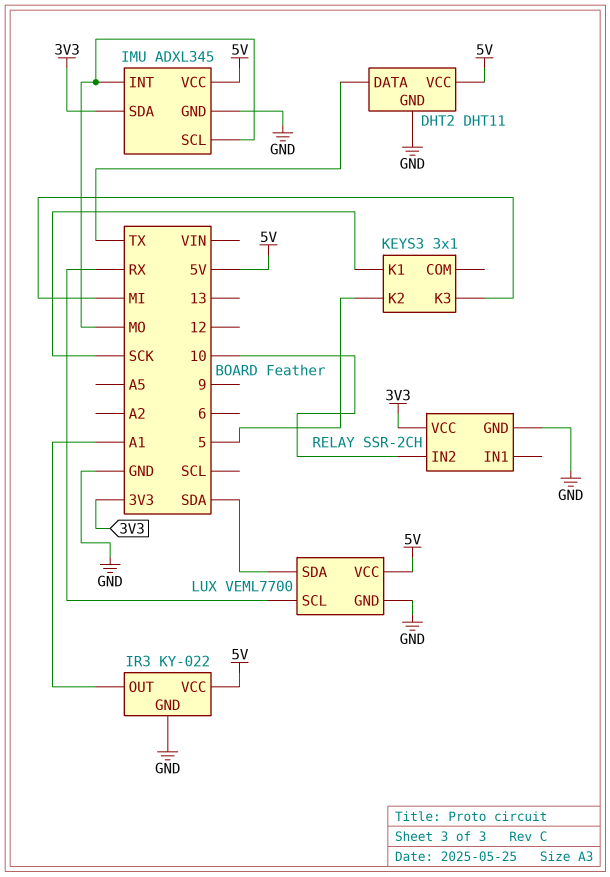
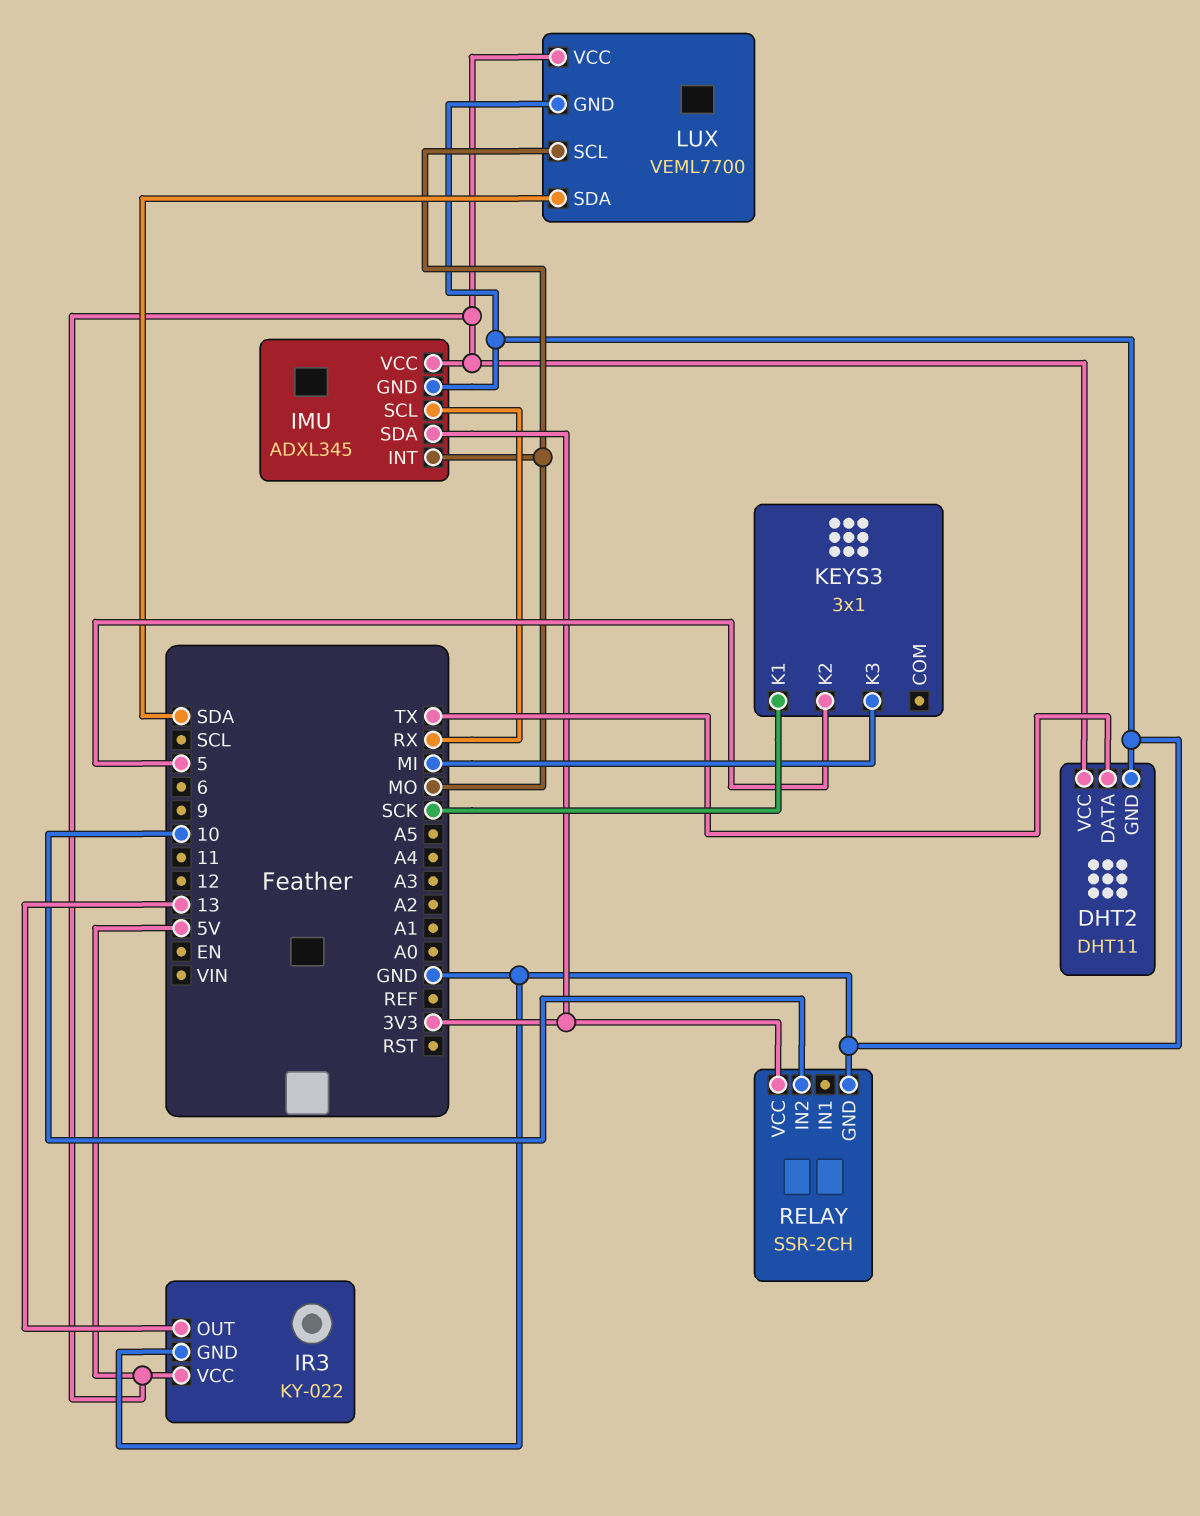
IMU pin SCL: MO -> RX
IR3 pin OUT: A1 -> 13
LUX pin SCL: RX -> MO

